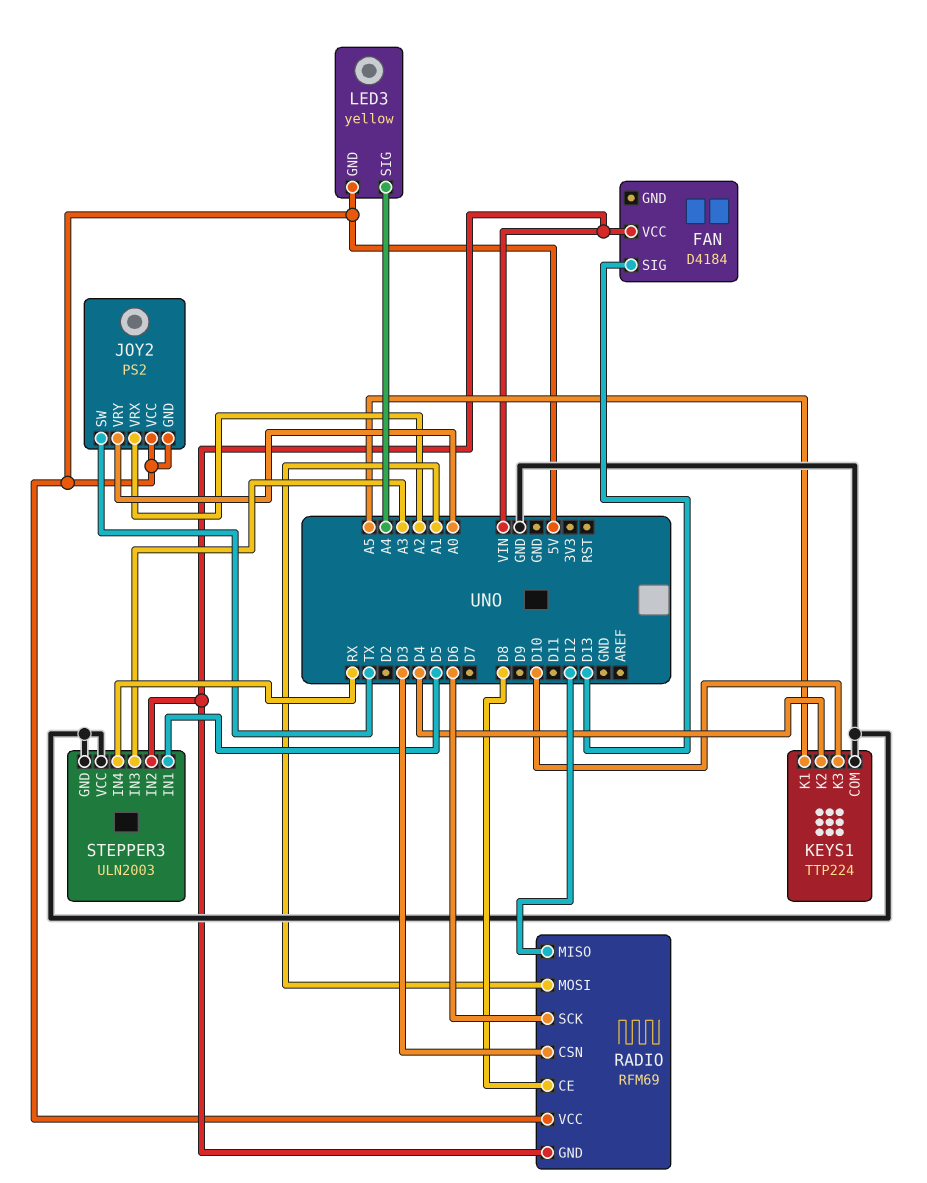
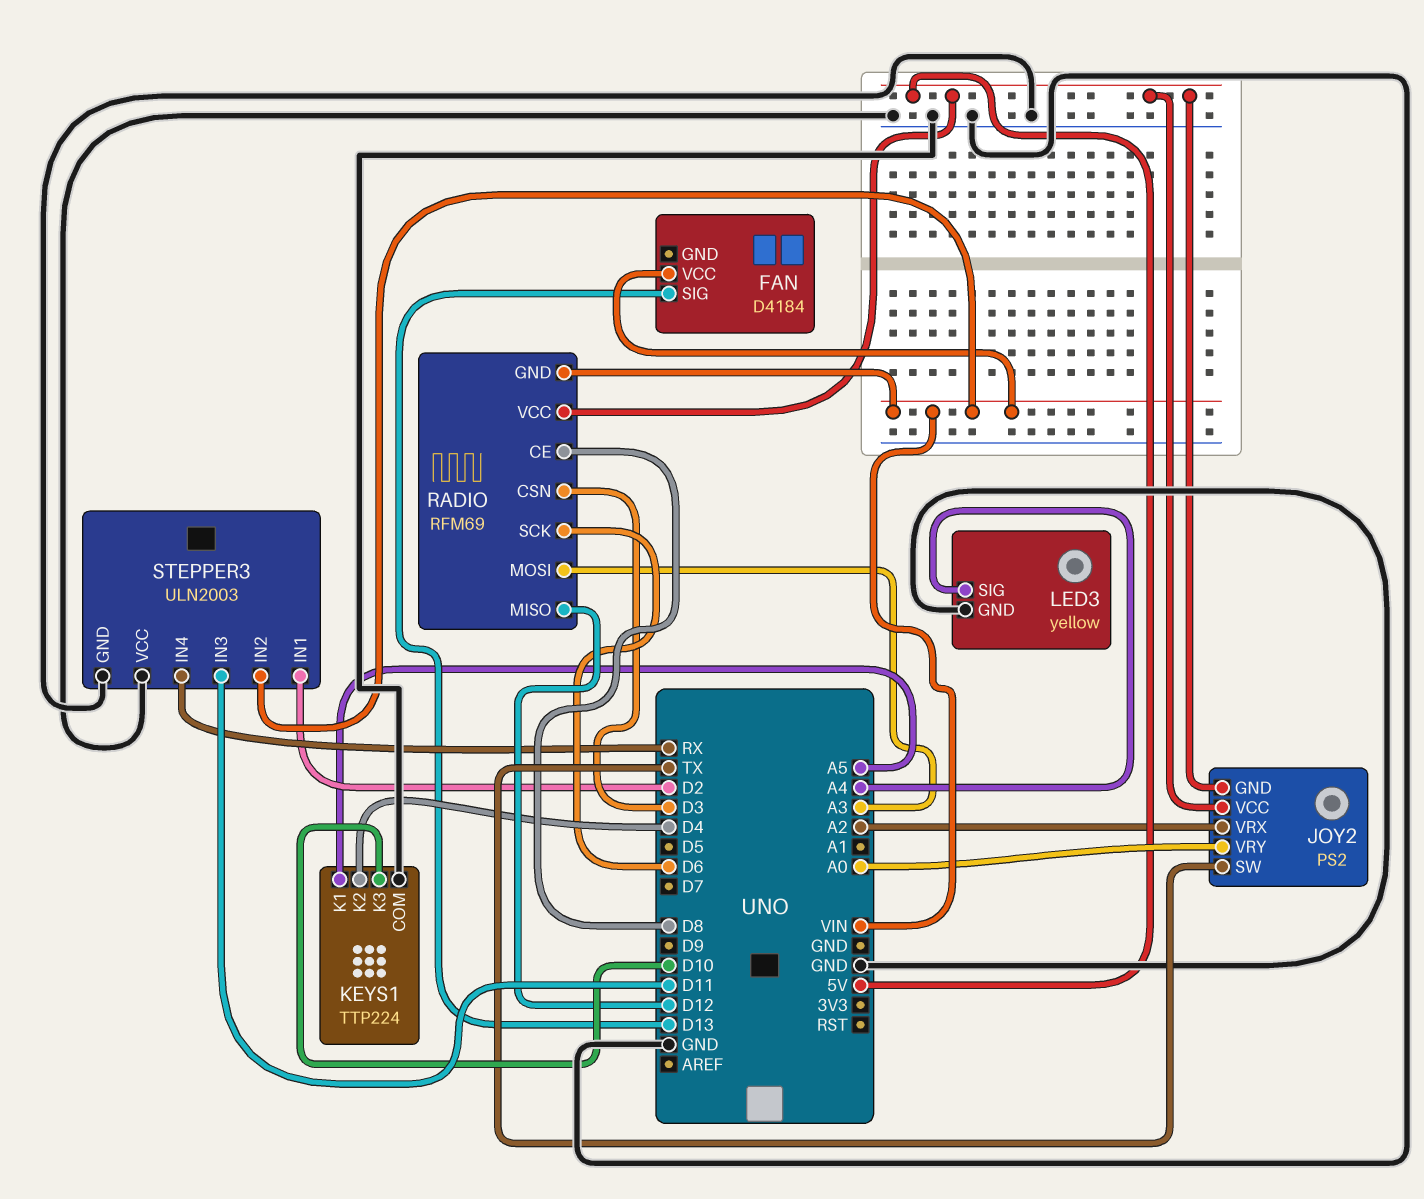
LED3 pin GND: 5V -> GND
RADIO pin MOSI: A1 -> A3
STEPPER3 pin IN1: D5 -> D2
STEPPER3 pin IN3: A3 -> D11

